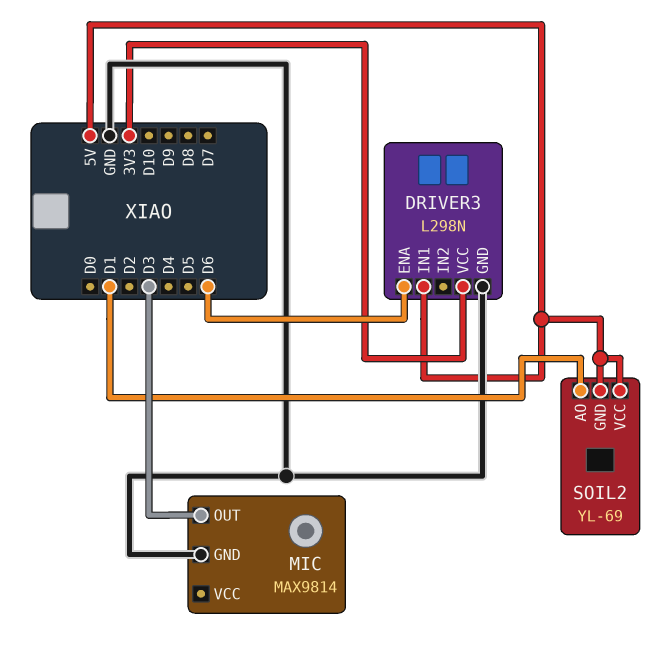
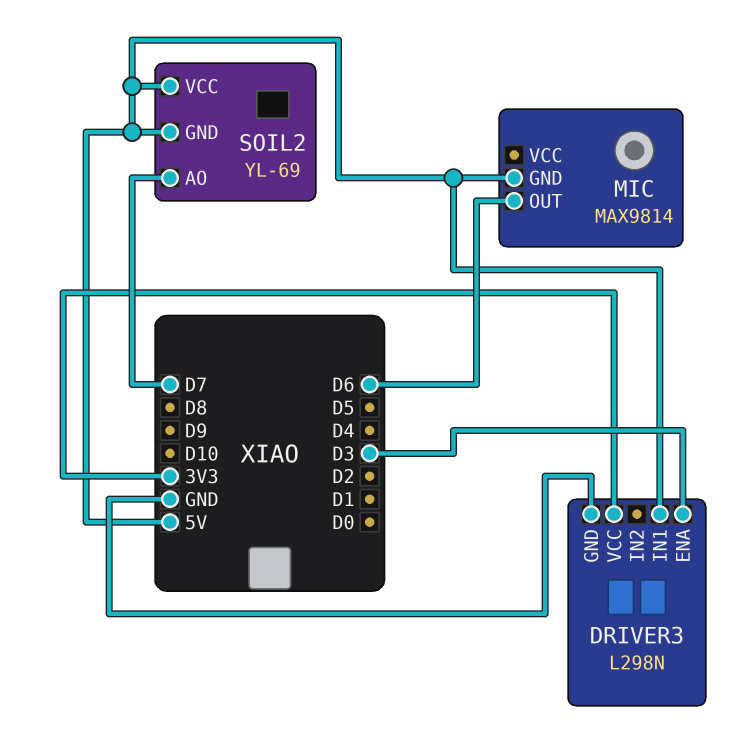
DRIVER3 pin ENA: D6 -> D3
MIC pin GND: GND -> 5V
MIC pin OUT: D3 -> D6
SOIL2 pin AO: D1 -> D7

